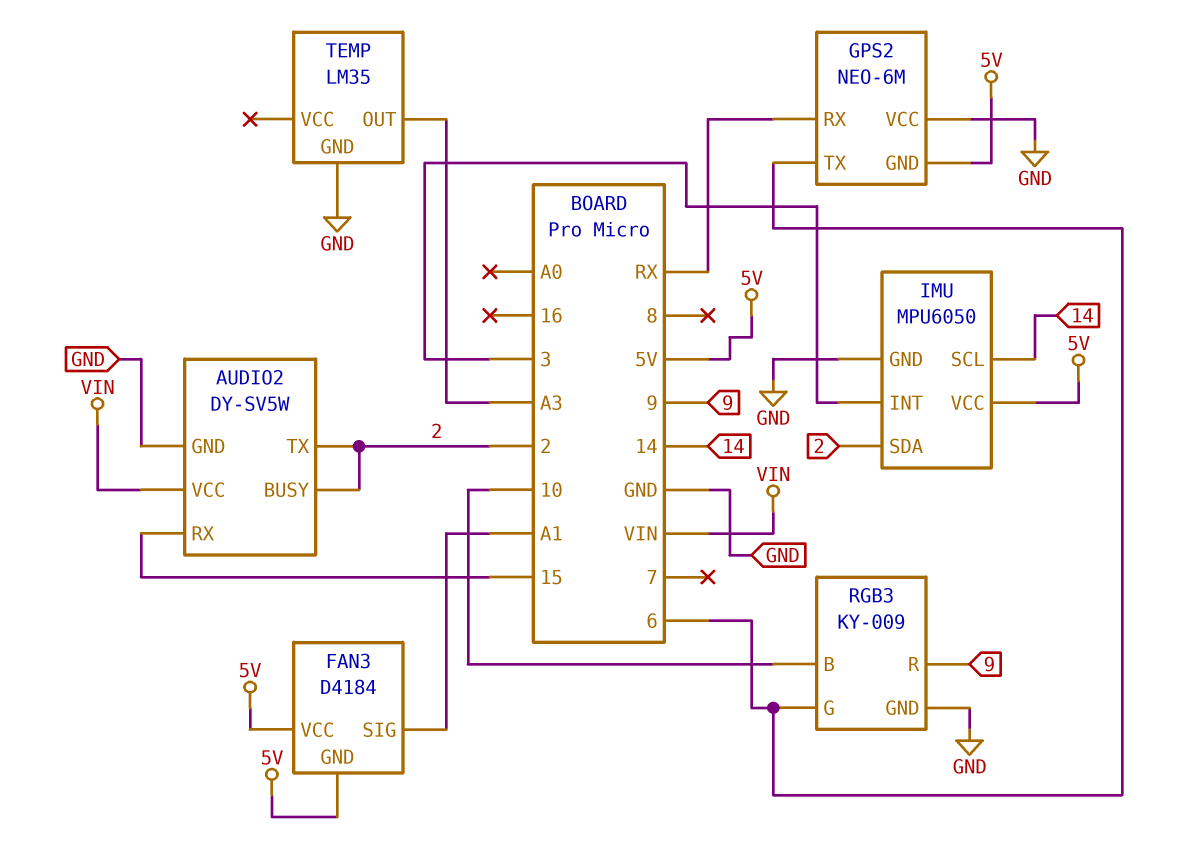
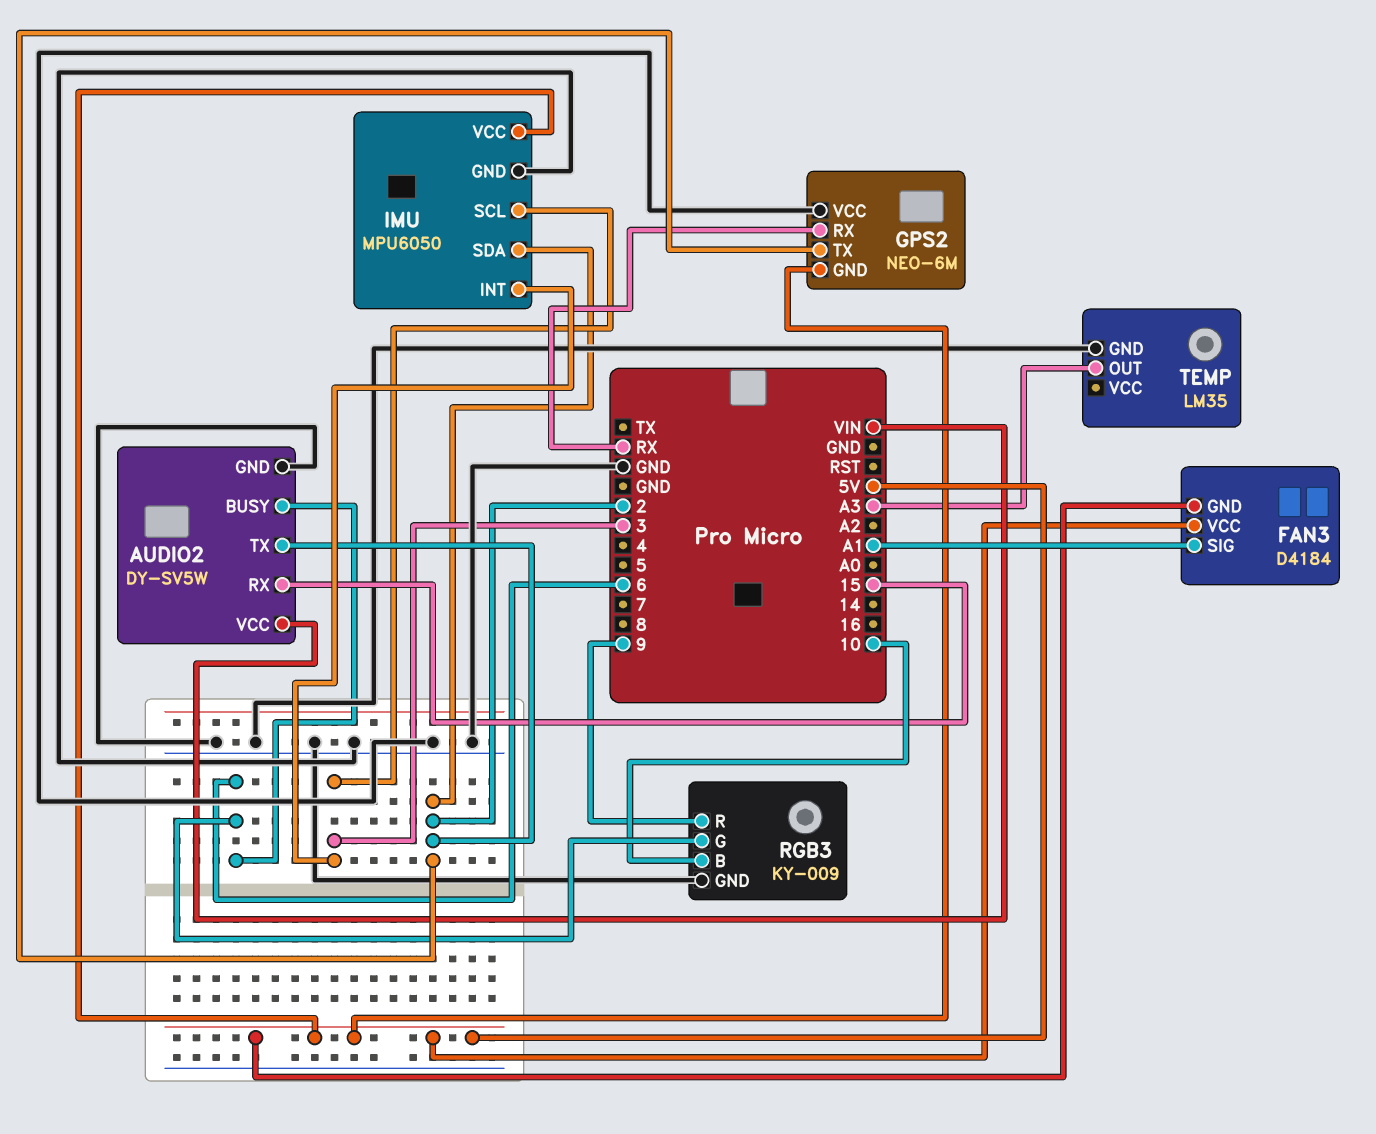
AUDIO2 pin BUSY: 2 -> 6
GPS2 pin TX: 6 -> 2
IMU pin SCL: 14 -> 3

